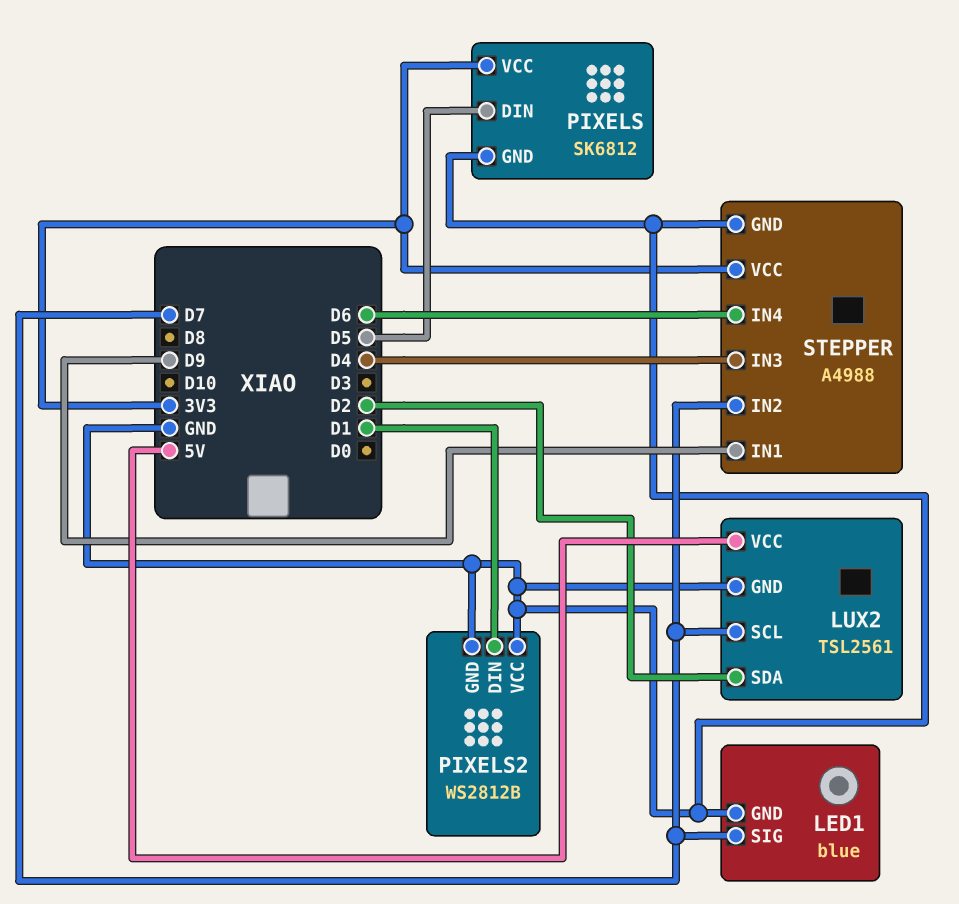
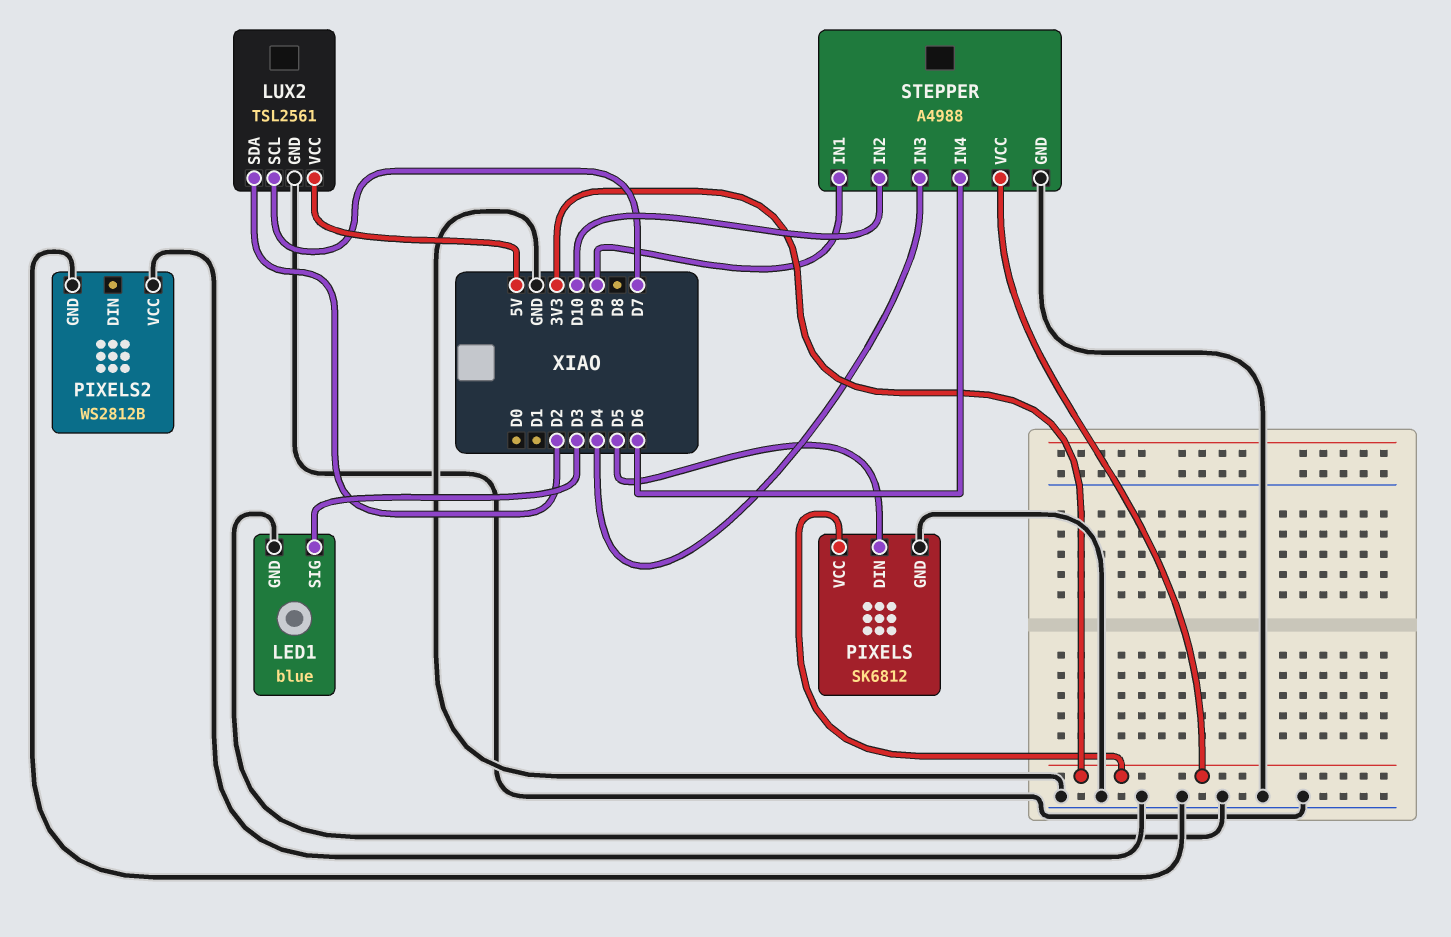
LED1 pin SIG: D7 -> D3
PIXELS2 pin DIN: D1 -> none
STEPPER pin IN2: D7 -> D10

